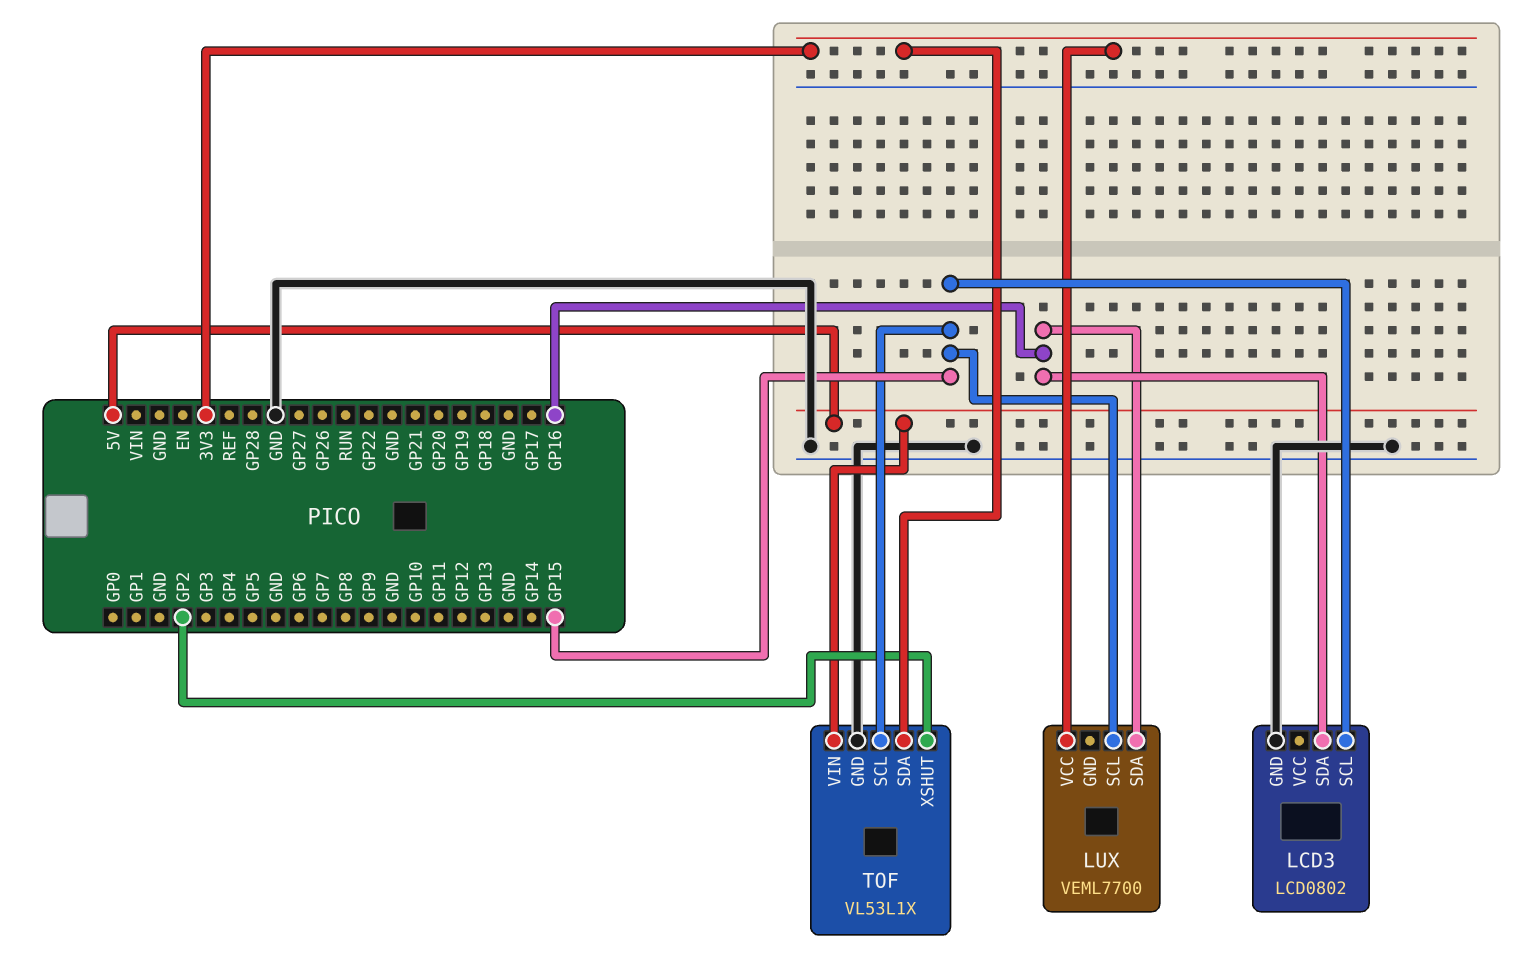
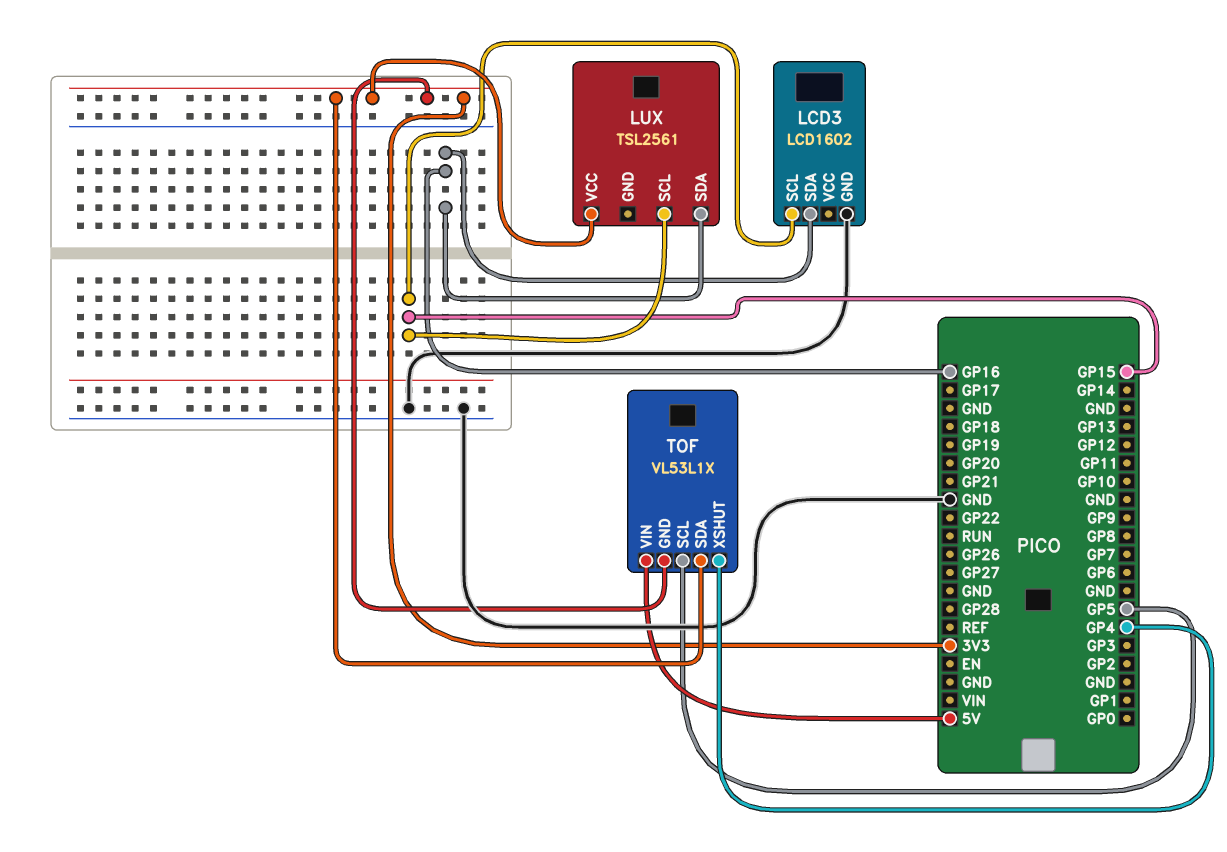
LCD3: LCD0802 -> LCD1602
LUX: VEML7700 -> TSL2561
TOF pin GND: GND -> 3V3
TOF pin SCL: GP15 -> GP5
TOF pin XSHUT: GP2 -> GP4

